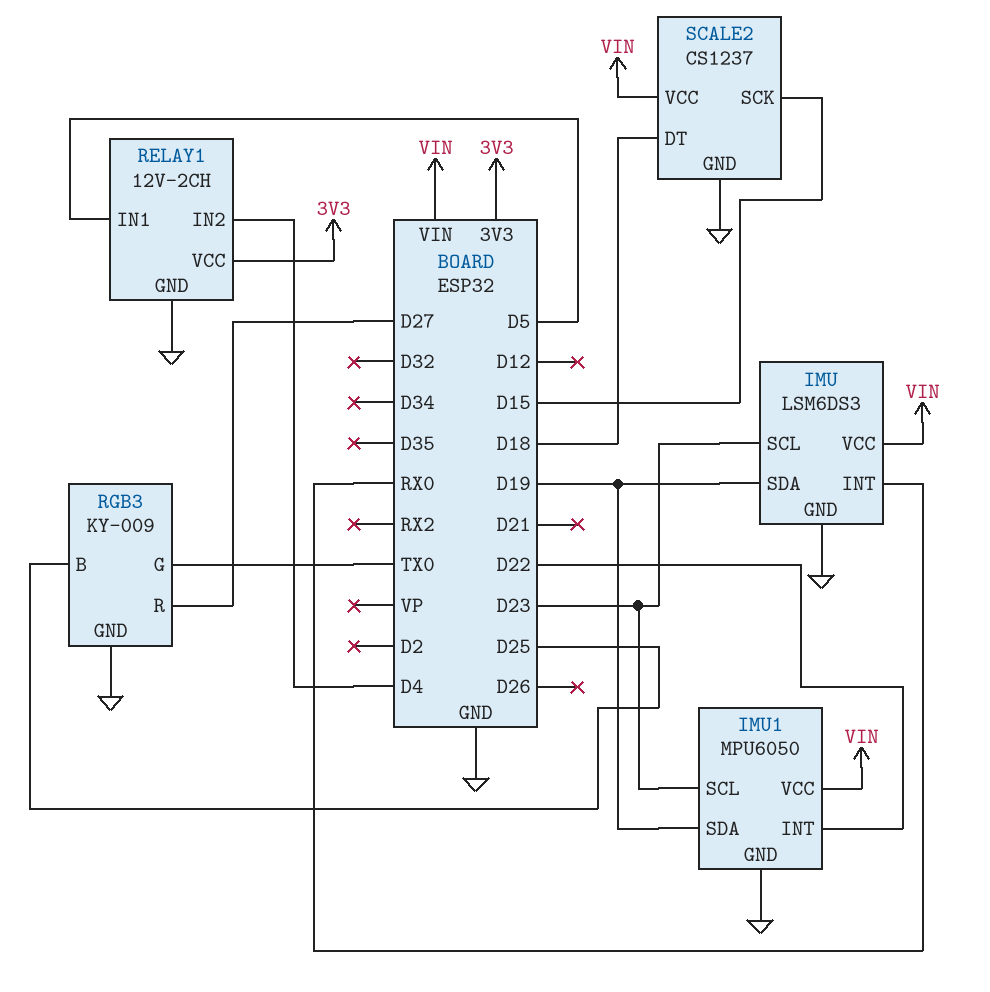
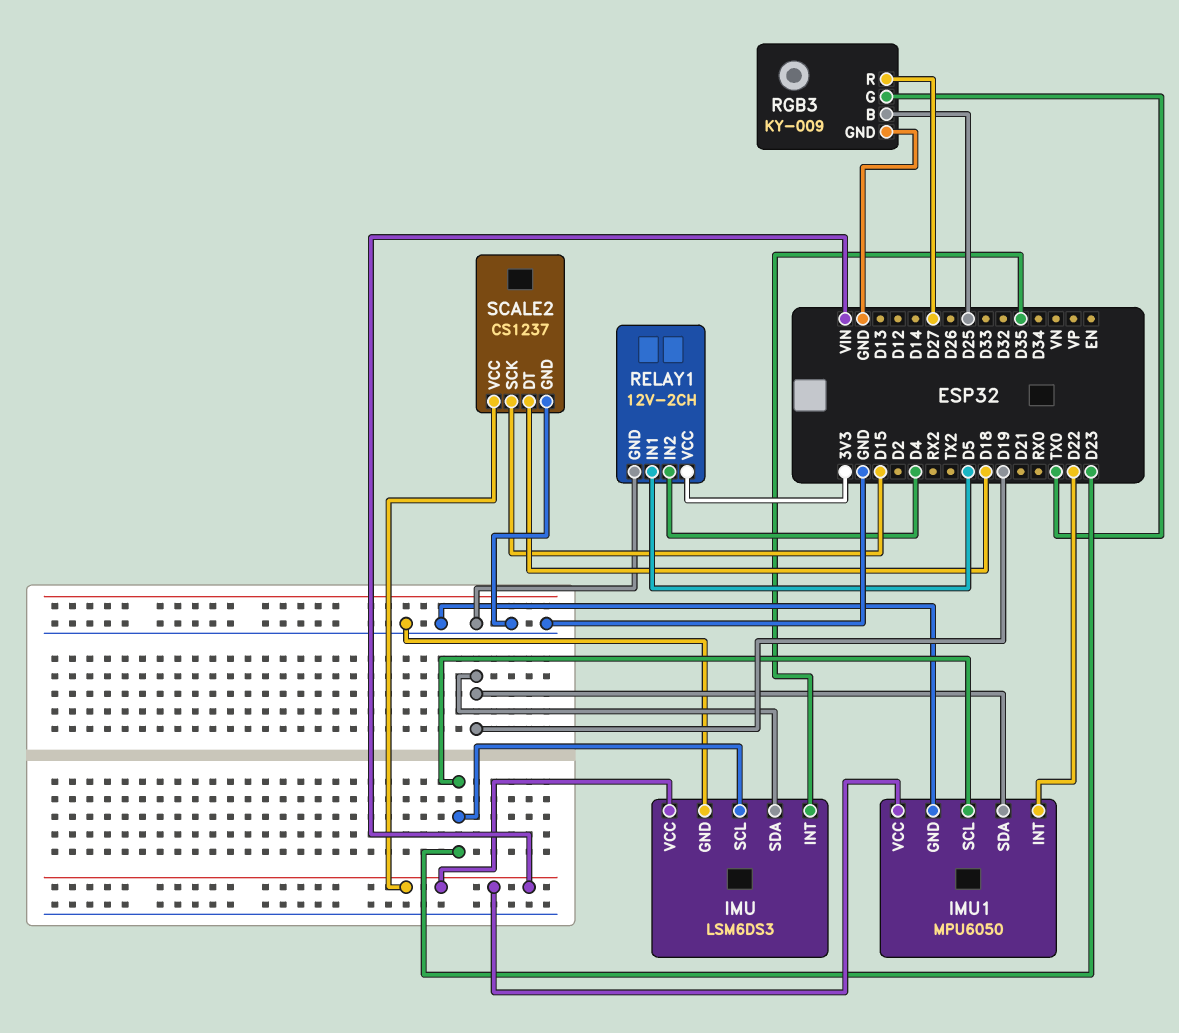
IMU pin INT: RX0 -> D35

